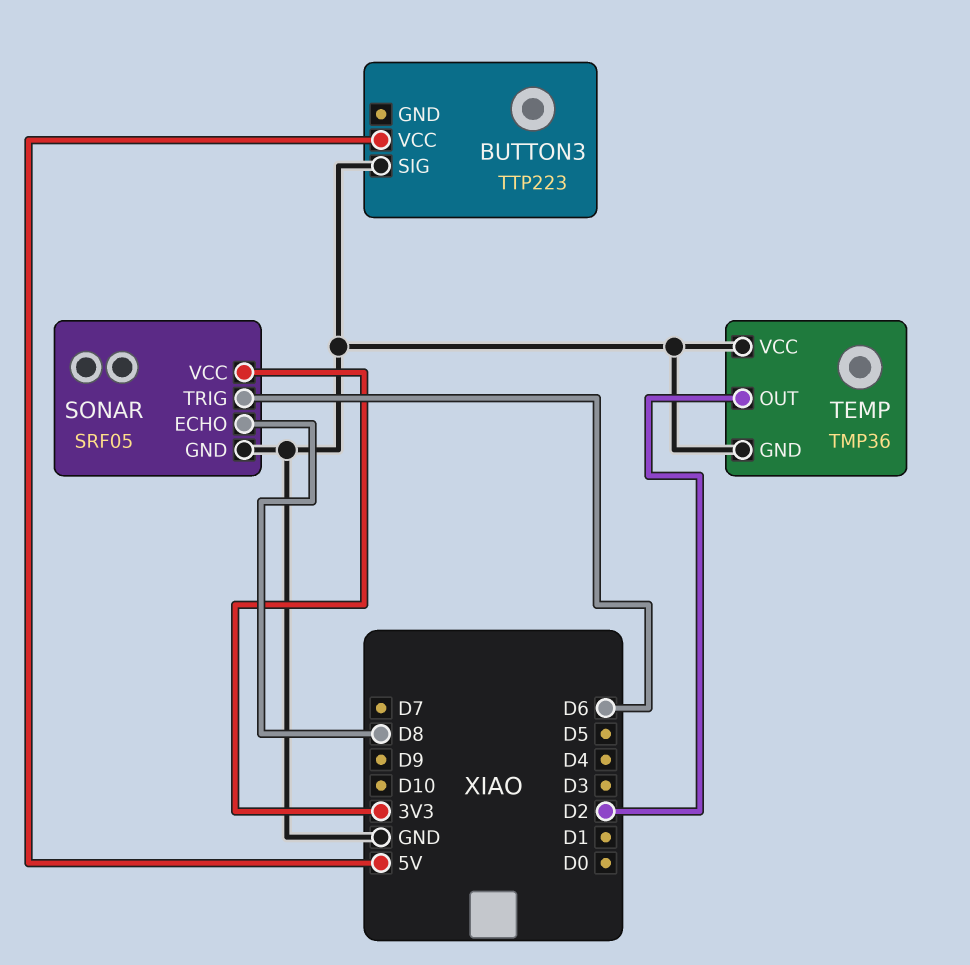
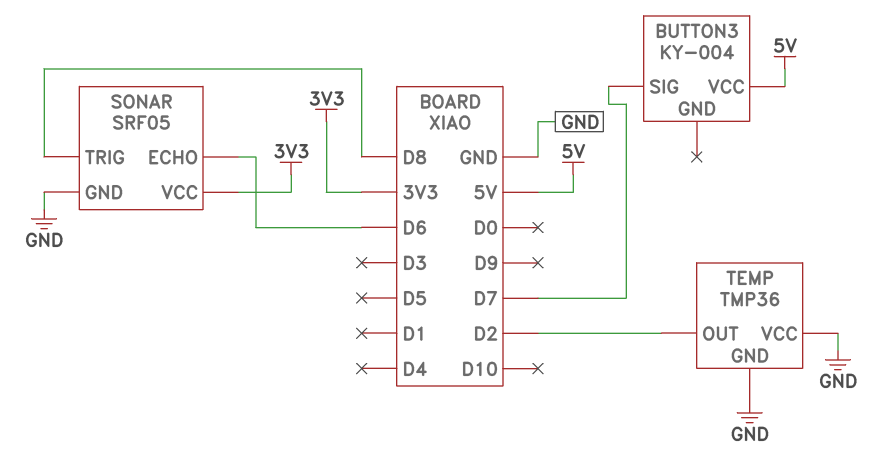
BUTTON3: TTP223 -> KY-004
BUTTON3 pin SIG: GND -> D7
SONAR pin ECHO: D8 -> D6
SONAR pin TRIG: D6 -> D8

